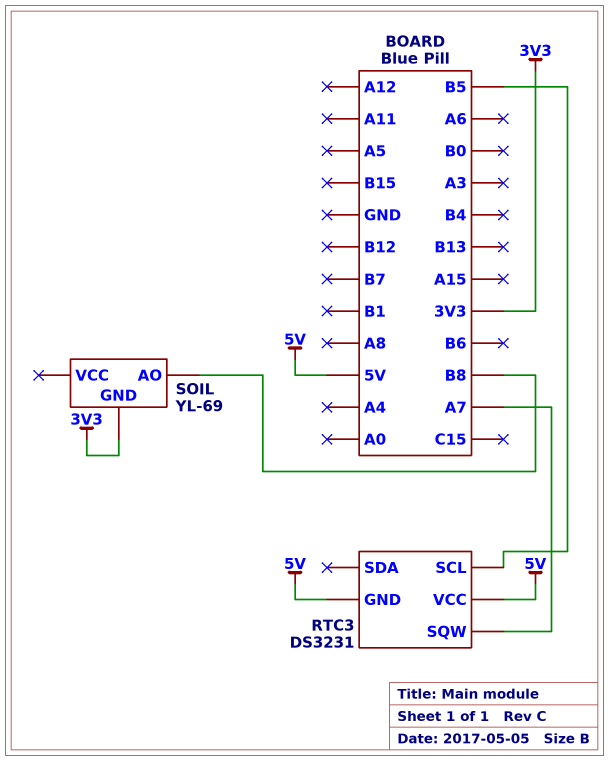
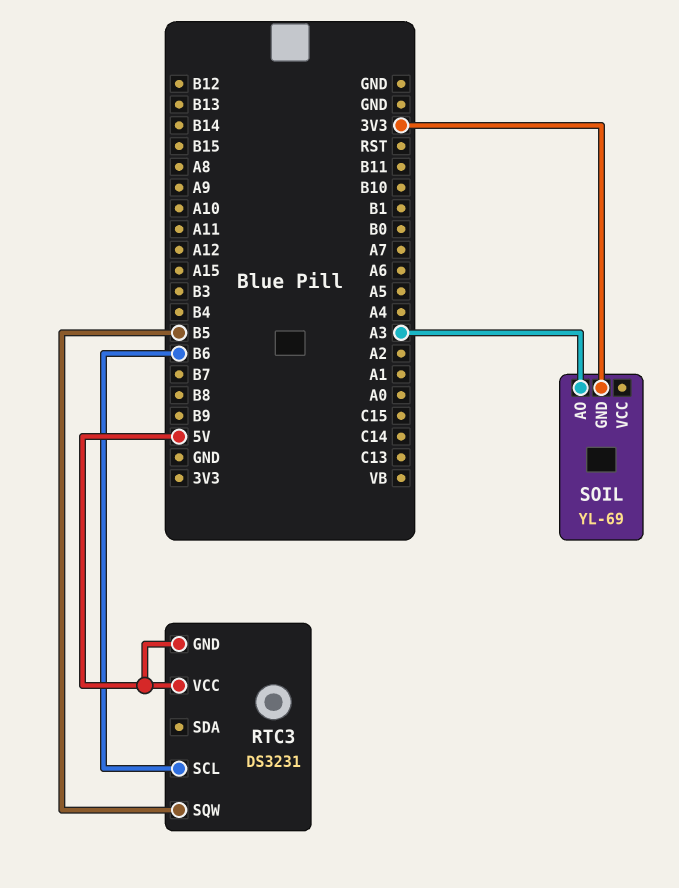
RTC3 pin SCL: B5 -> B6
RTC3 pin SQW: A7 -> B5
SOIL pin AO: B8 -> A3

